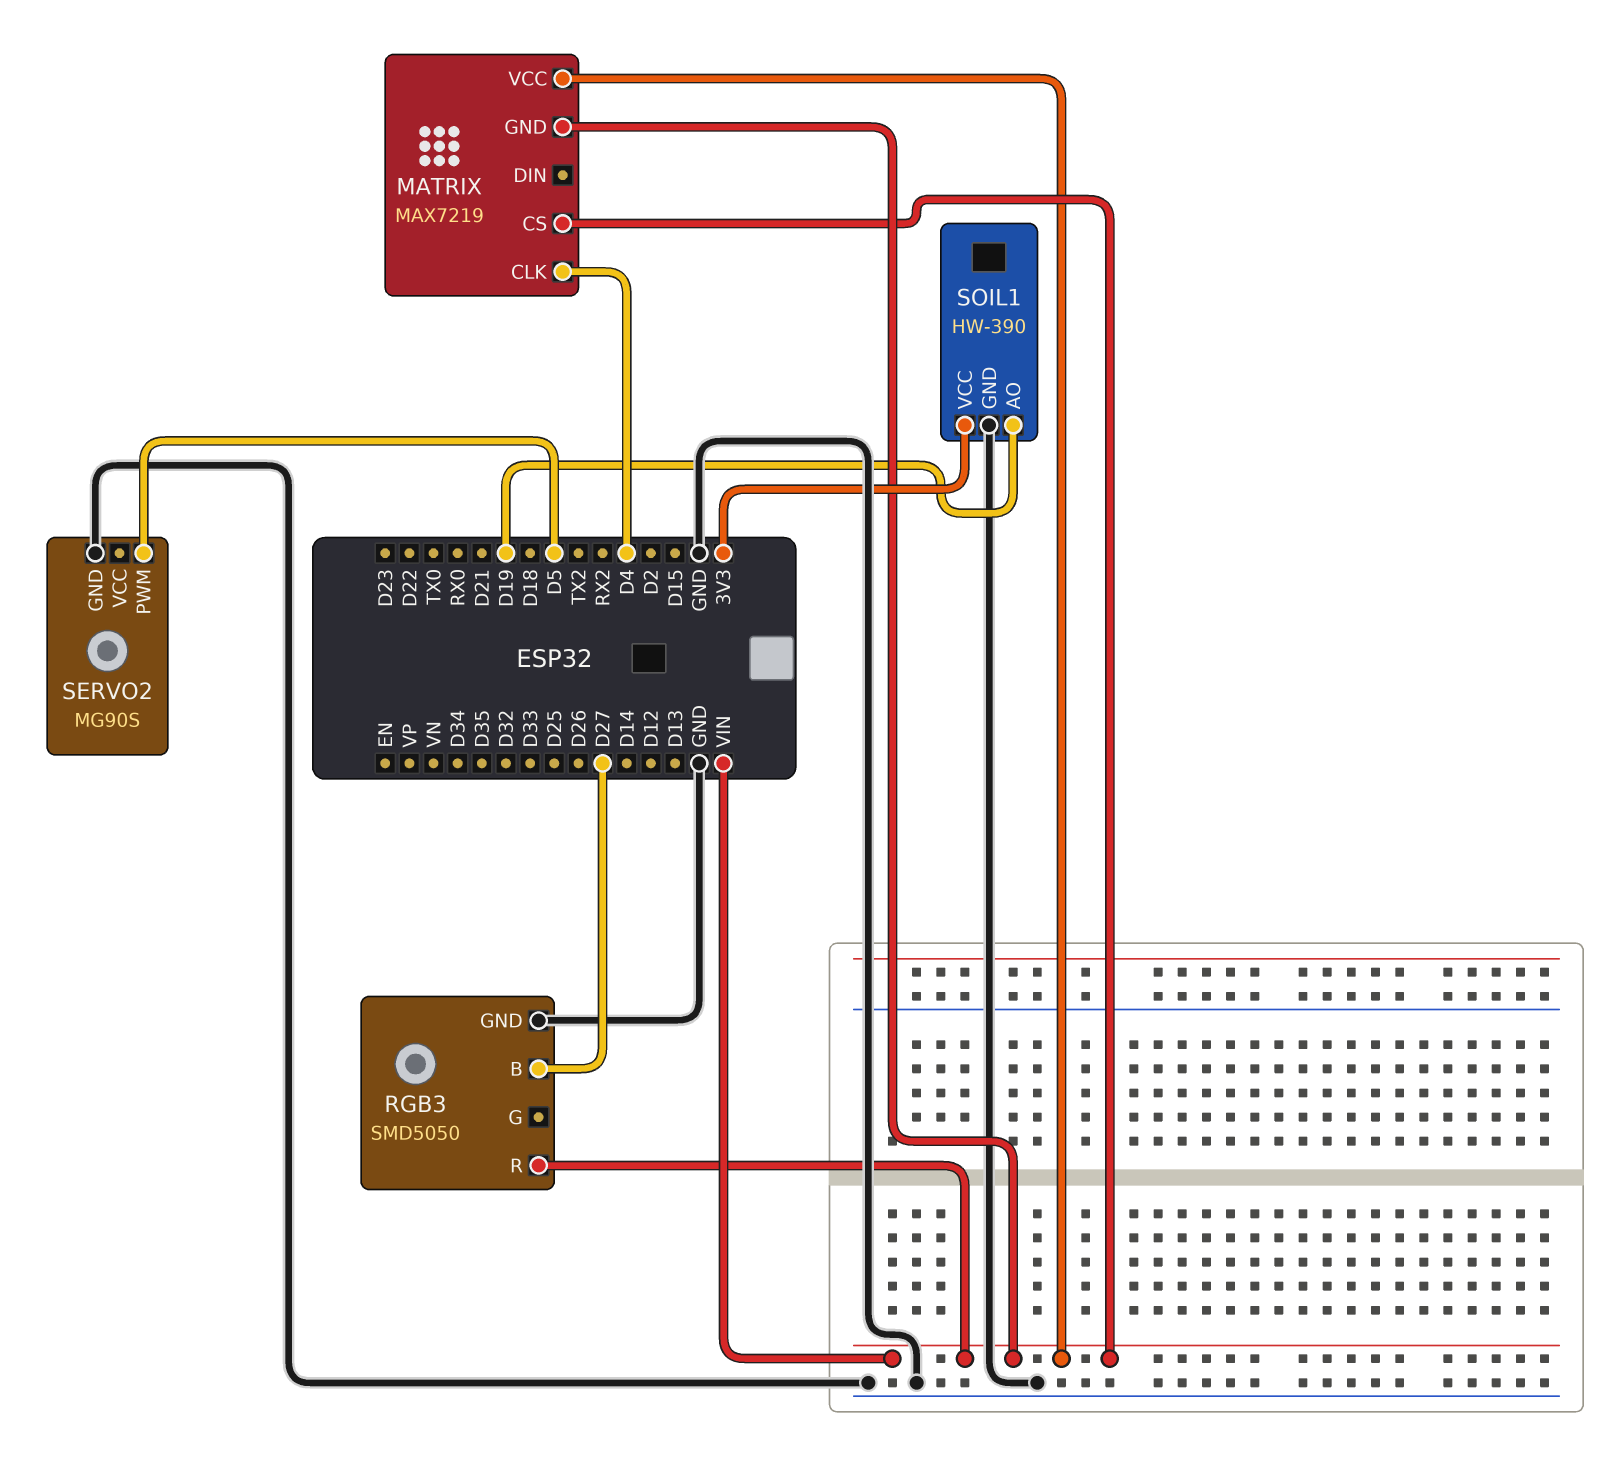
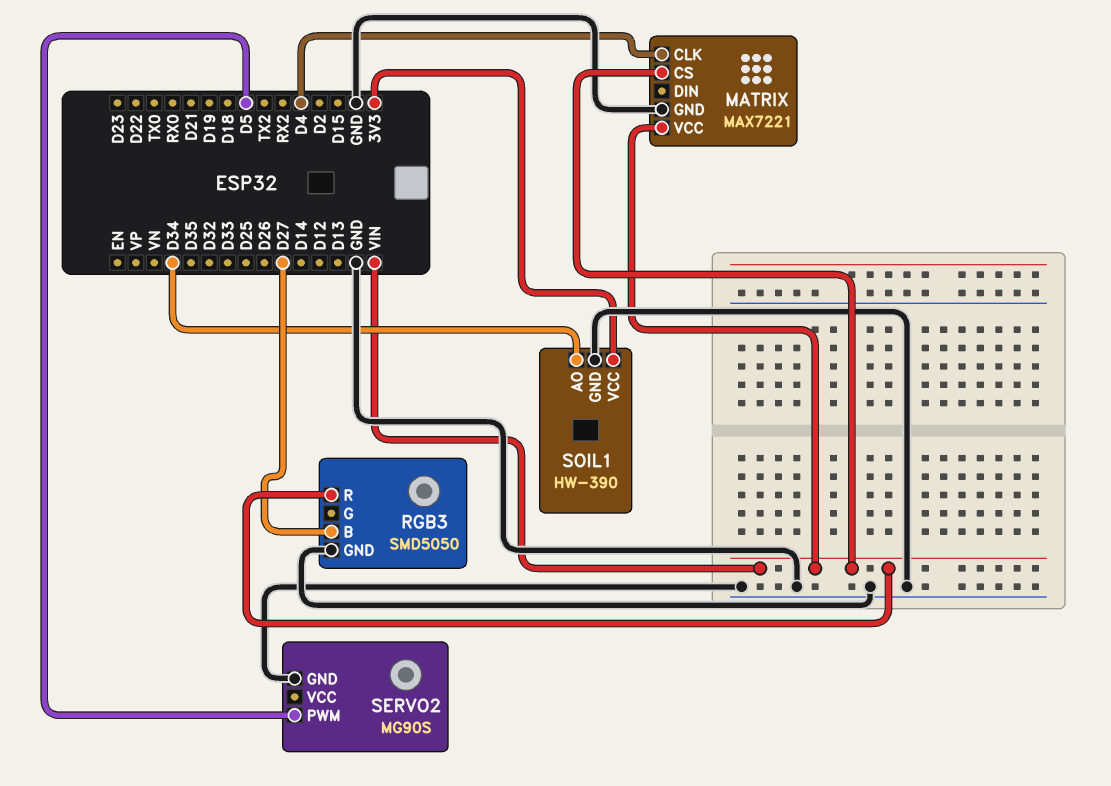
MATRIX: MAX7219 -> MAX7221
MATRIX pin GND: VIN -> GND
SOIL1 pin AO: D19 -> D34

